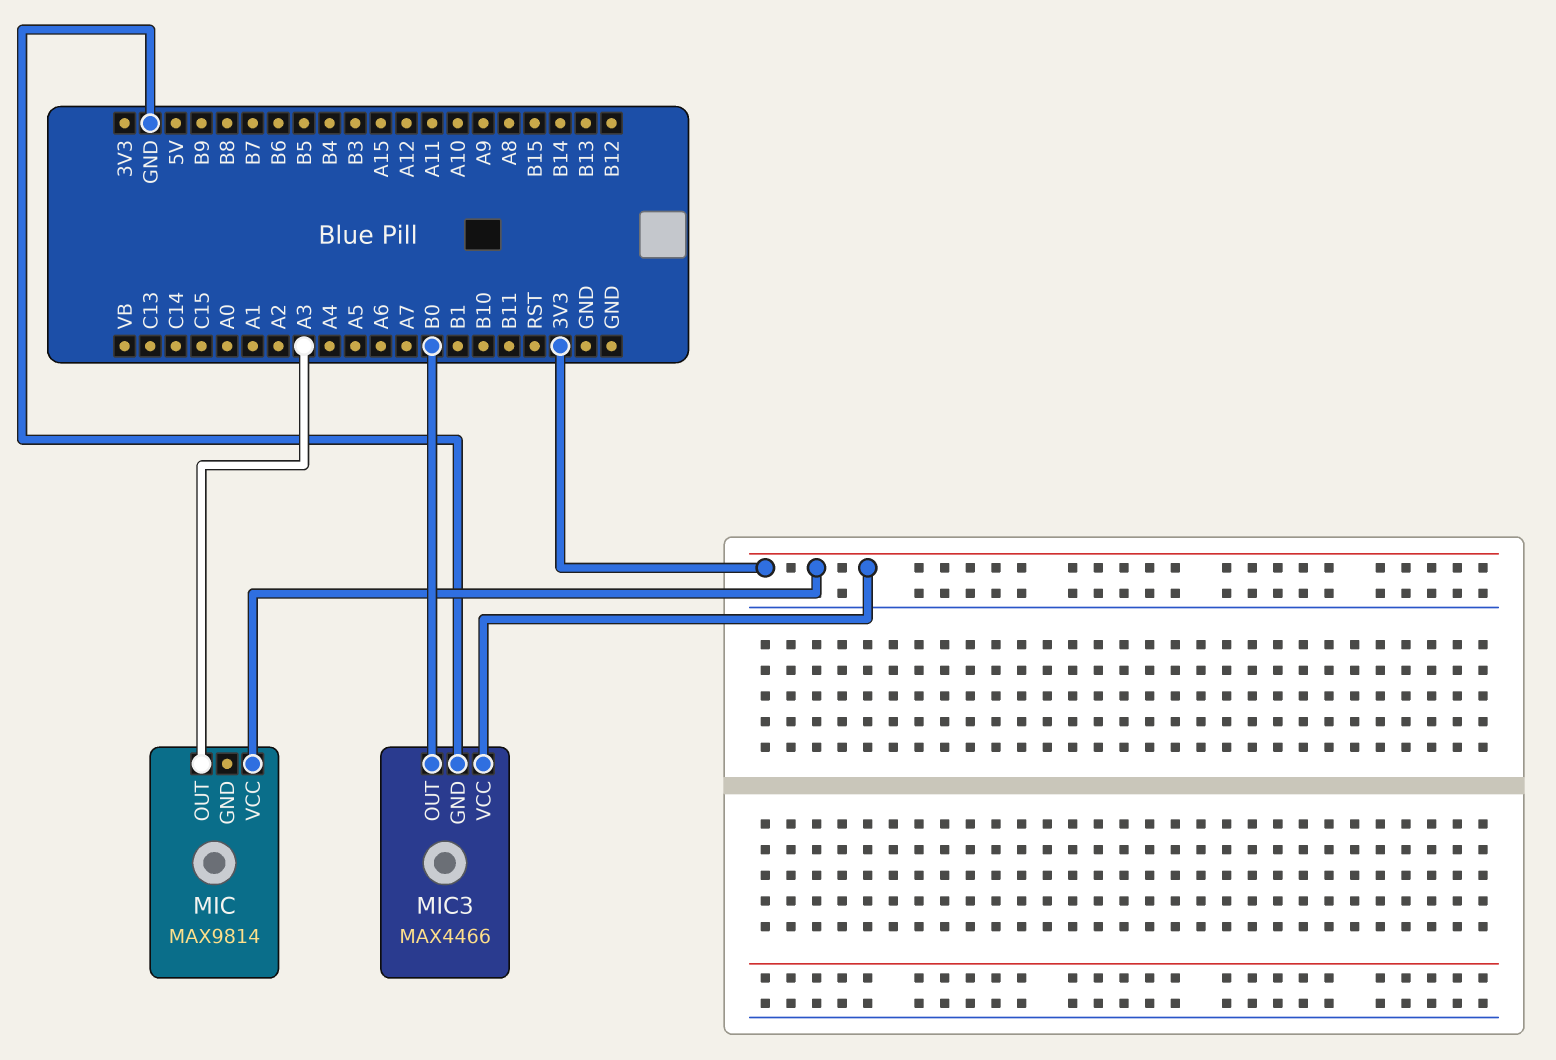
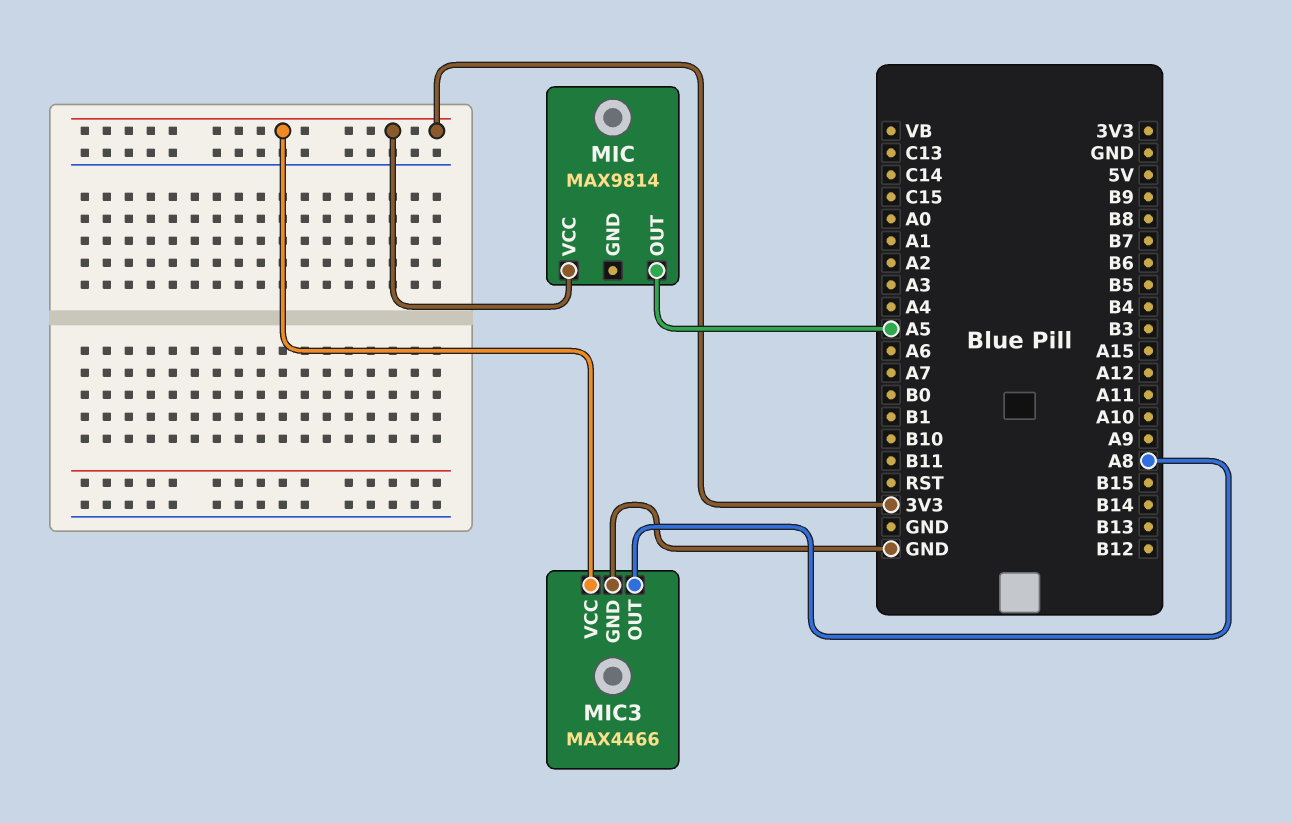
MIC pin OUT: A3 -> A5
MIC3 pin OUT: B0 -> A8

